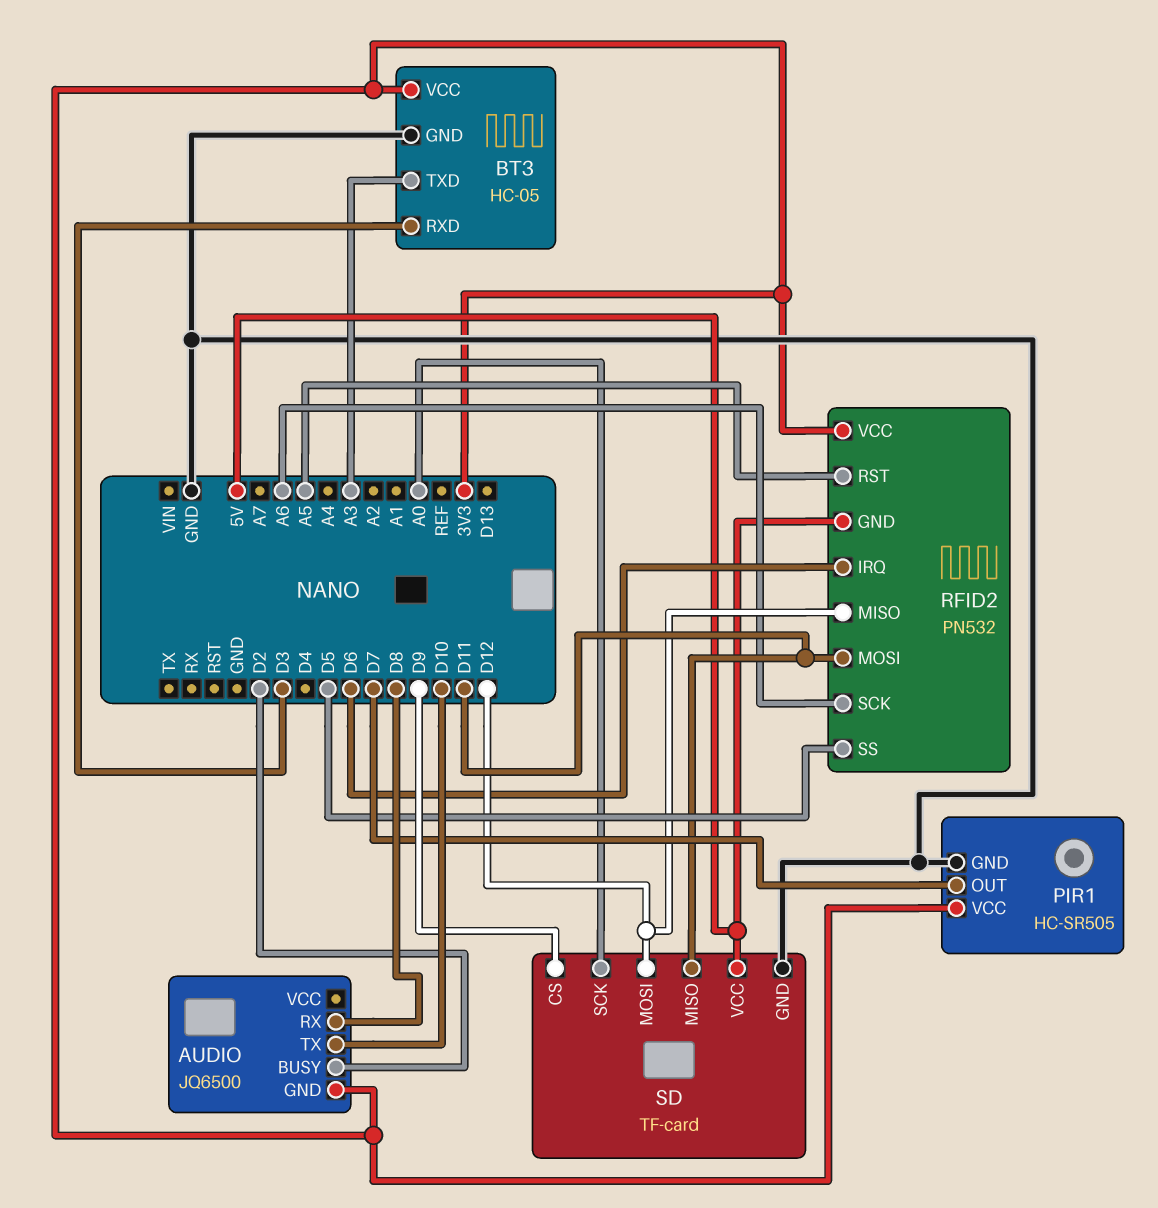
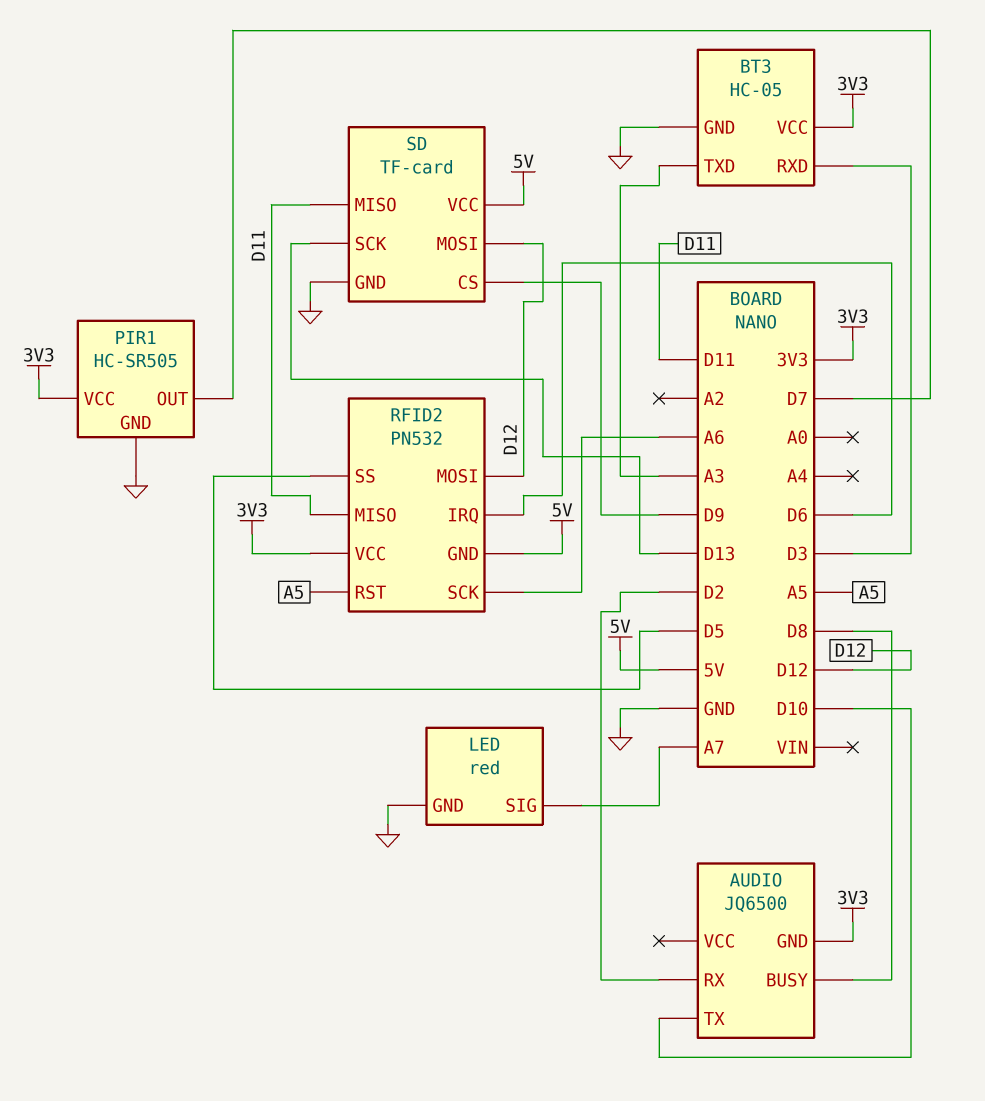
AUDIO pin BUSY: D2 -> D8
AUDIO pin RX: D8 -> D2
LED: none -> red
LED pin GND: none -> GND
LED pin SIG: none -> A7
RFID2 pin MISO: D12 -> D11
RFID2 pin MOSI: D11 -> D12
SD pin SCK: A0 -> D13

